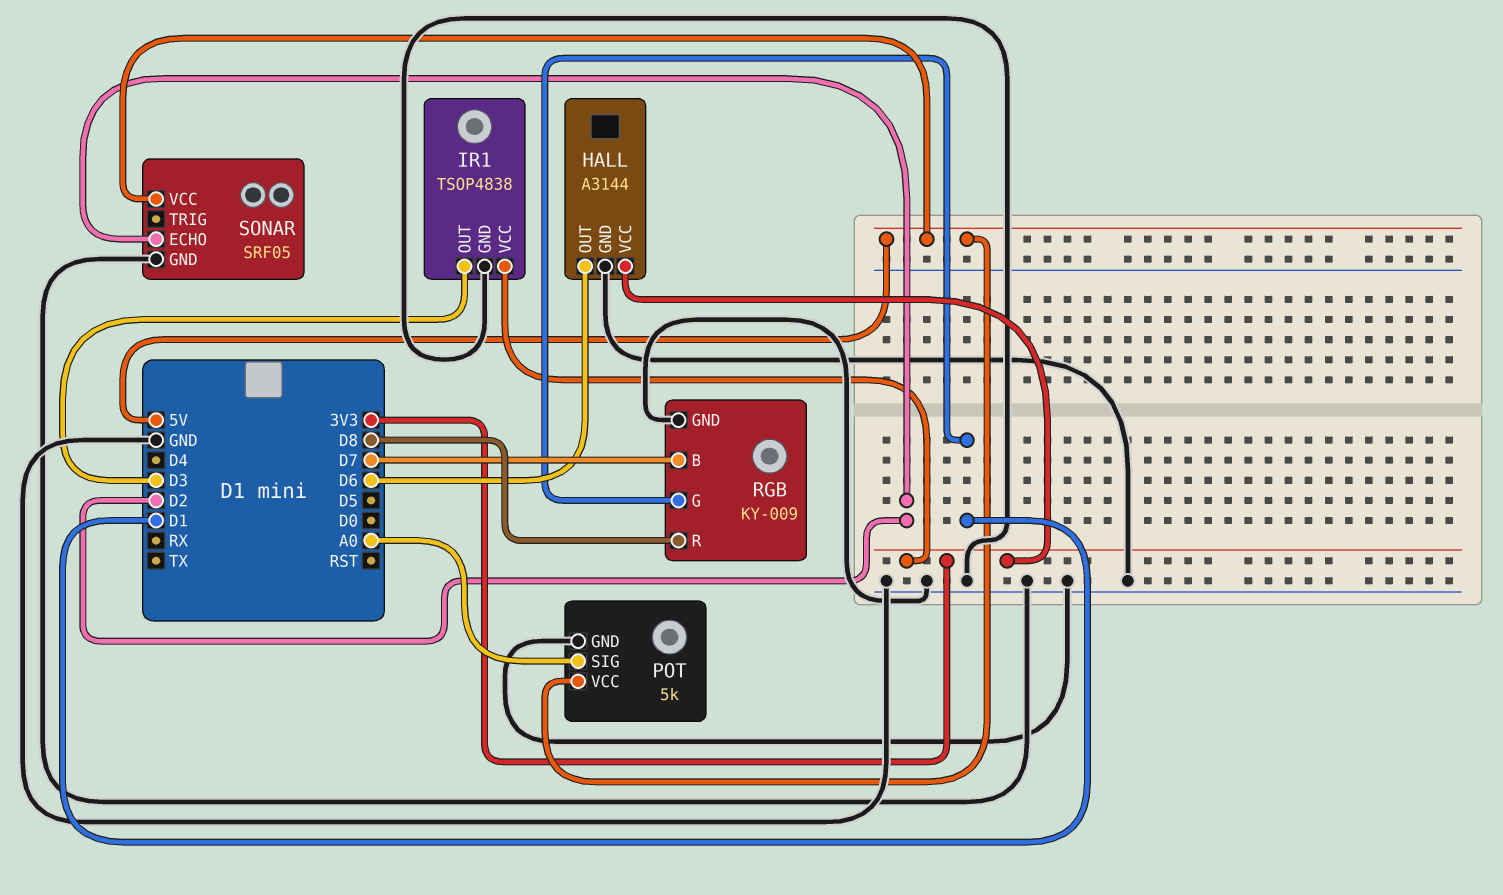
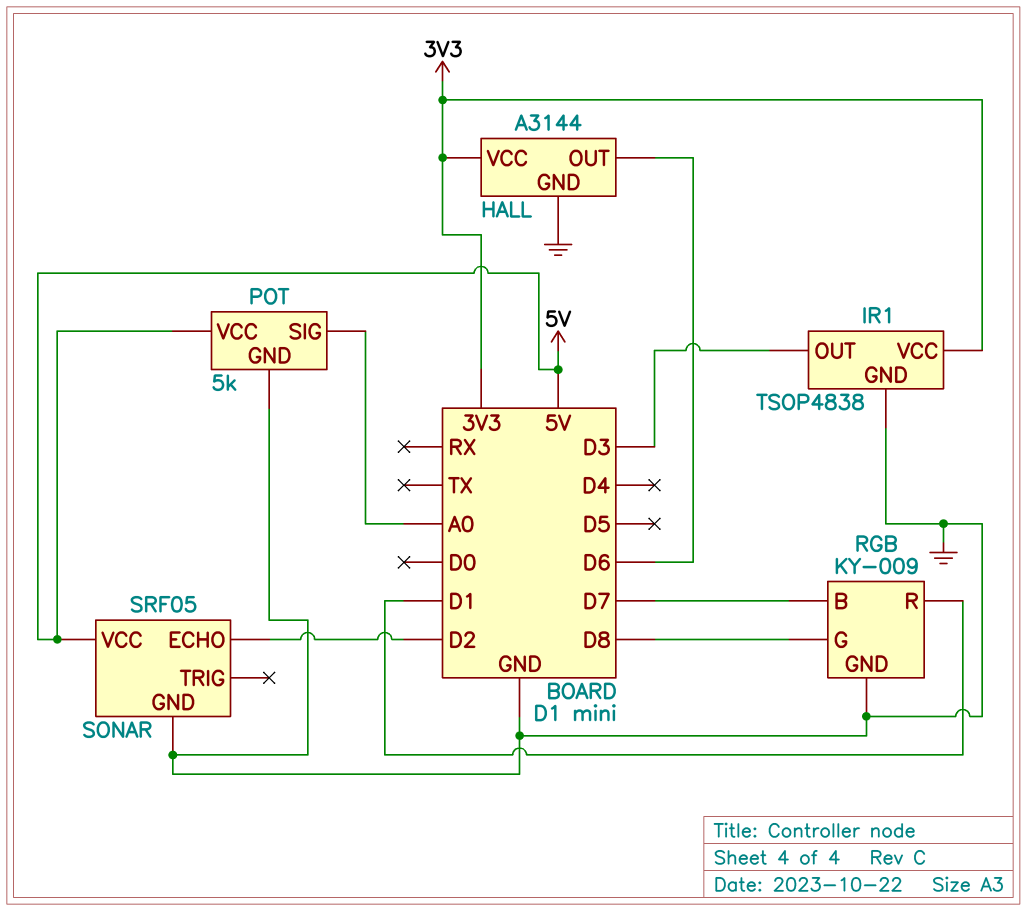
RGB pin G: D1 -> D8
RGB pin R: D8 -> D1

